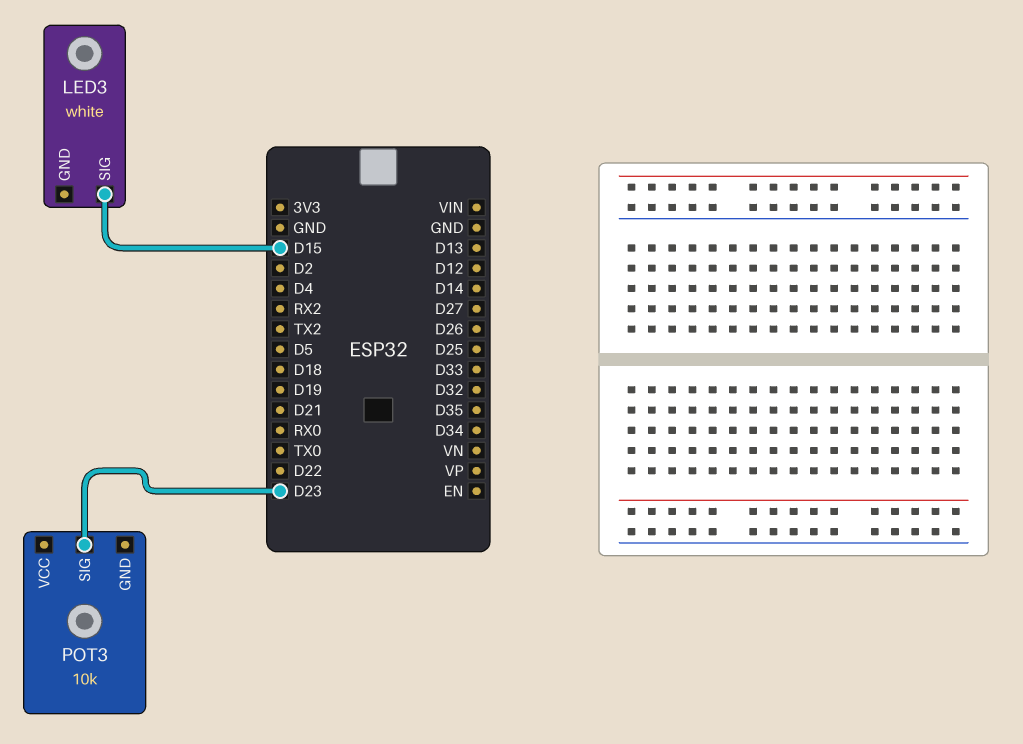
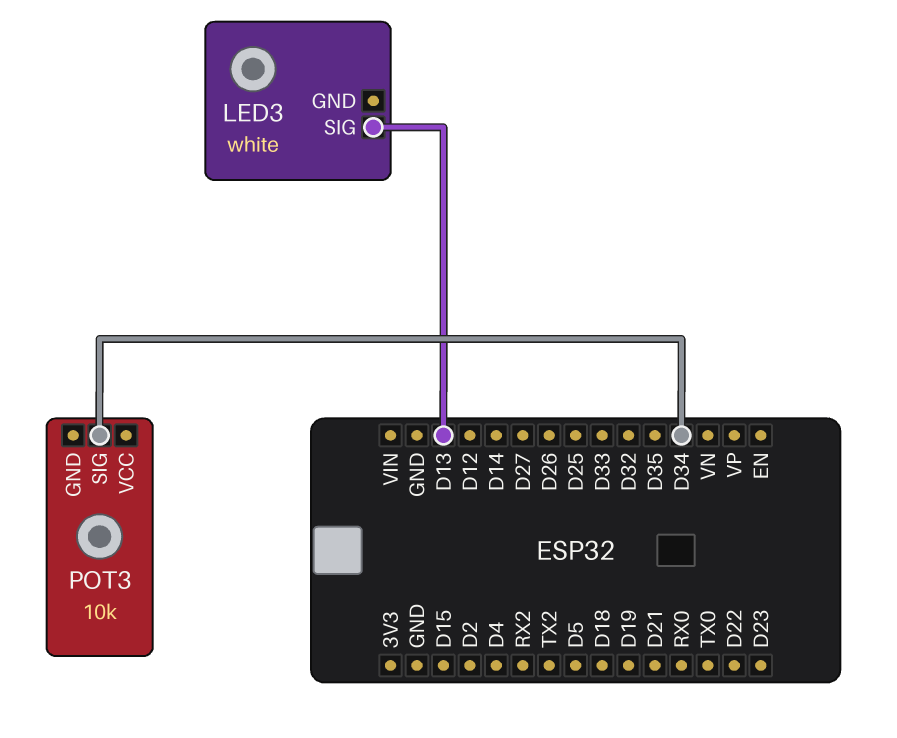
LED3 pin SIG: D15 -> D13
POT3 pin SIG: D23 -> D34

